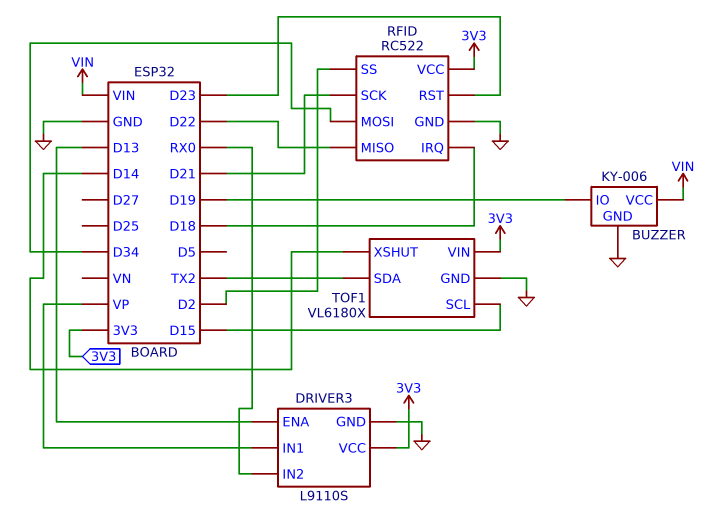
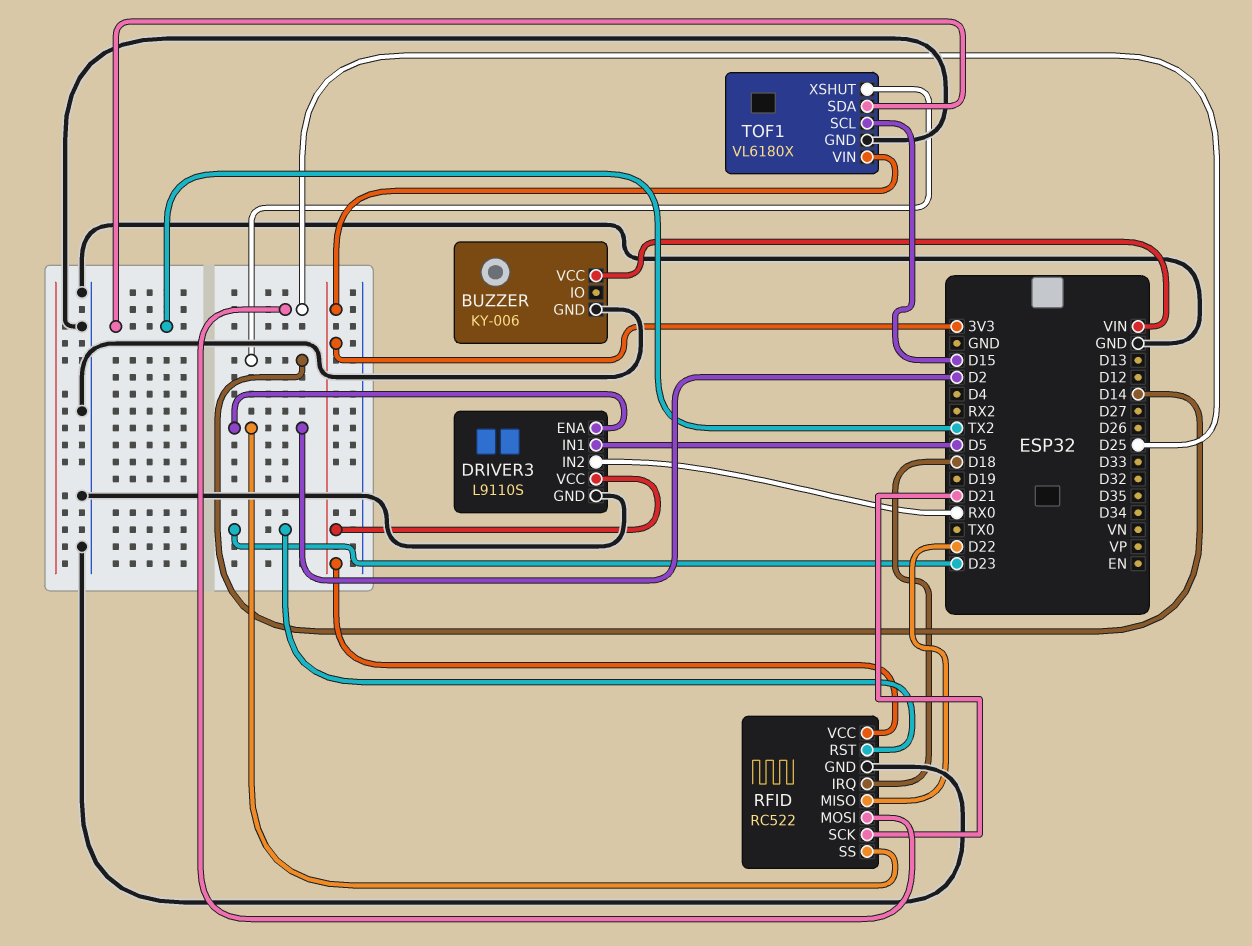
BUZZER pin IO: D19 -> none
DRIVER3 pin ENA: D13 -> D2
DRIVER3 pin IN1: VP -> D5
RFID pin MOSI: D34 -> D25

